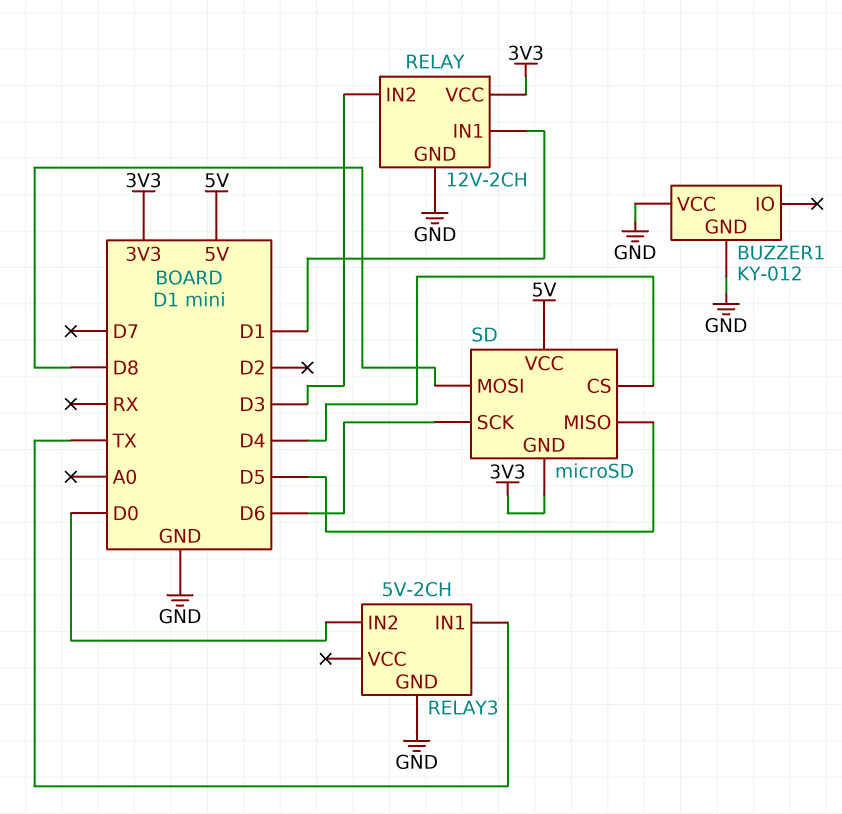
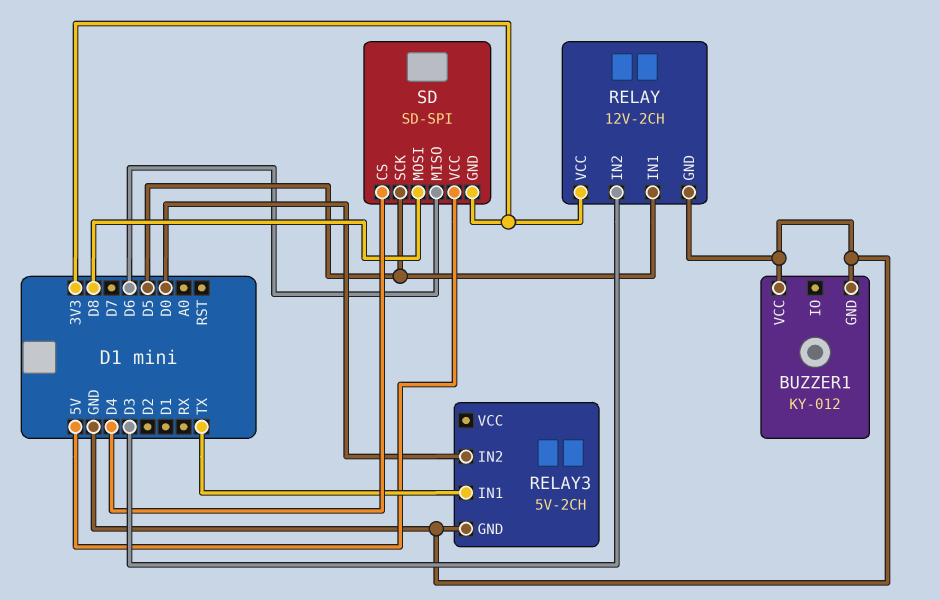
RELAY pin IN1: D1 -> D5
SD: microSD -> SD-SPI
SD pin MISO: D5 -> D6
SD pin SCK: D6 -> D5

